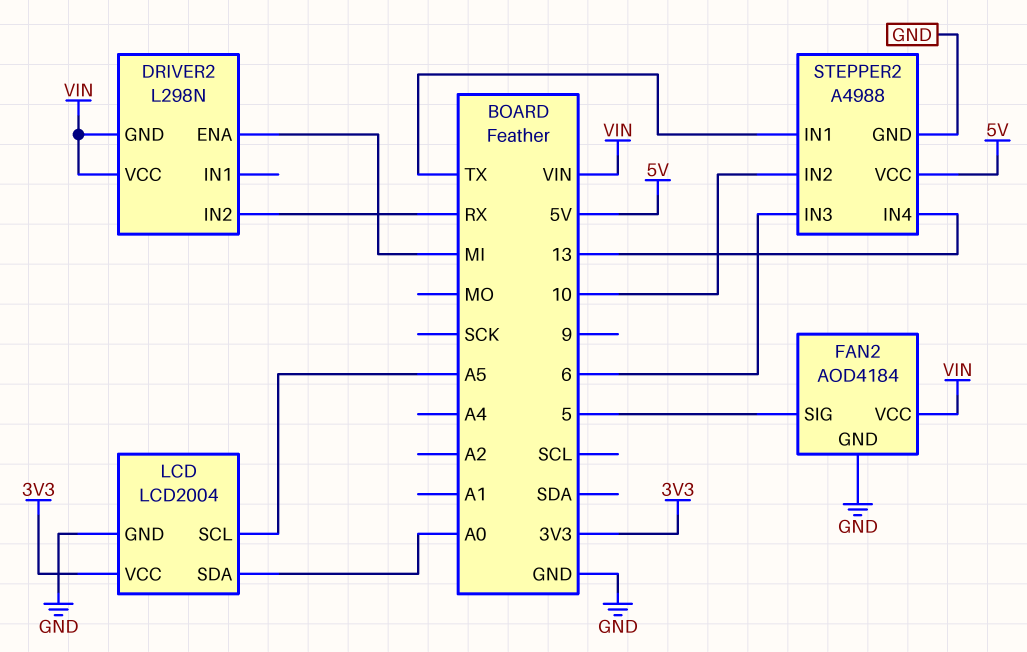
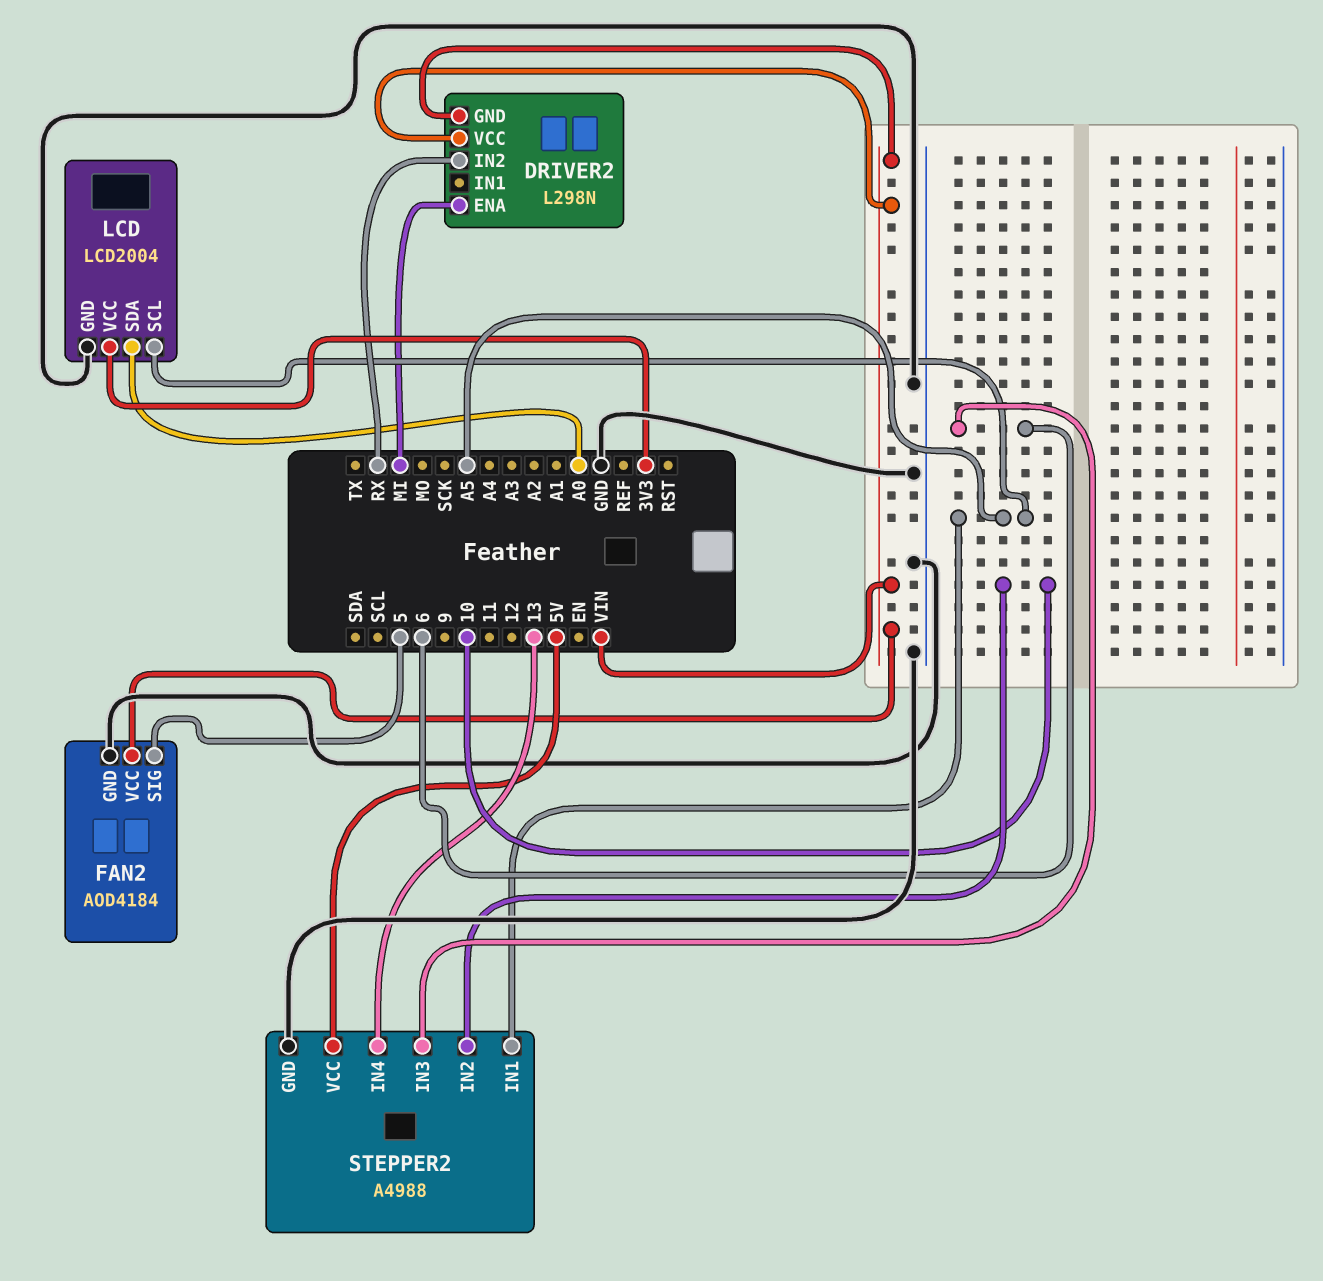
STEPPER2 pin IN1: TX -> A5

